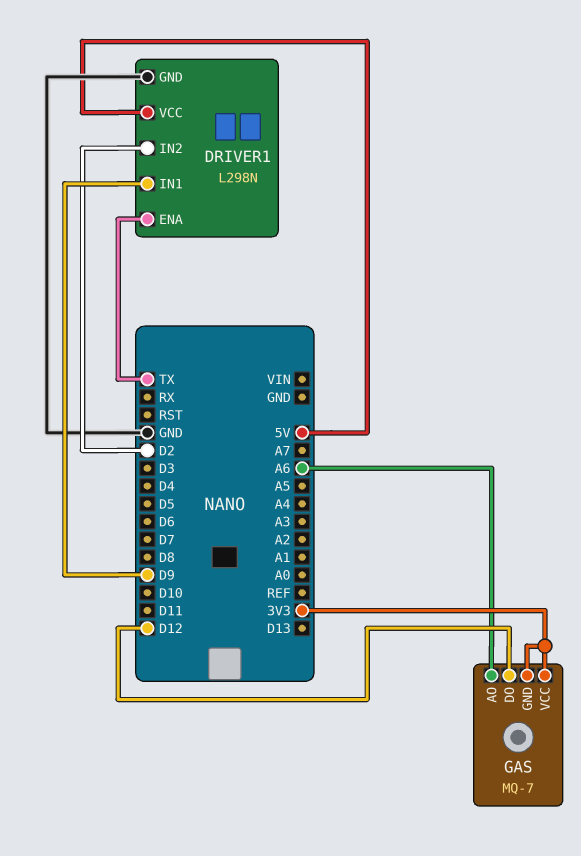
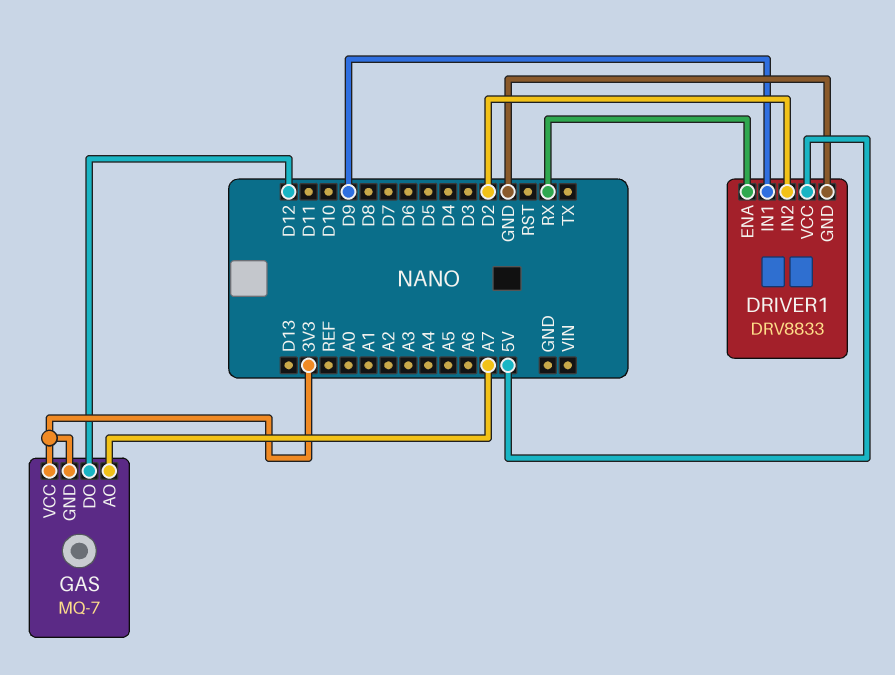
DRIVER1: L298N -> DRV8833
DRIVER1 pin ENA: TX -> RX
GAS pin AO: A6 -> A7

